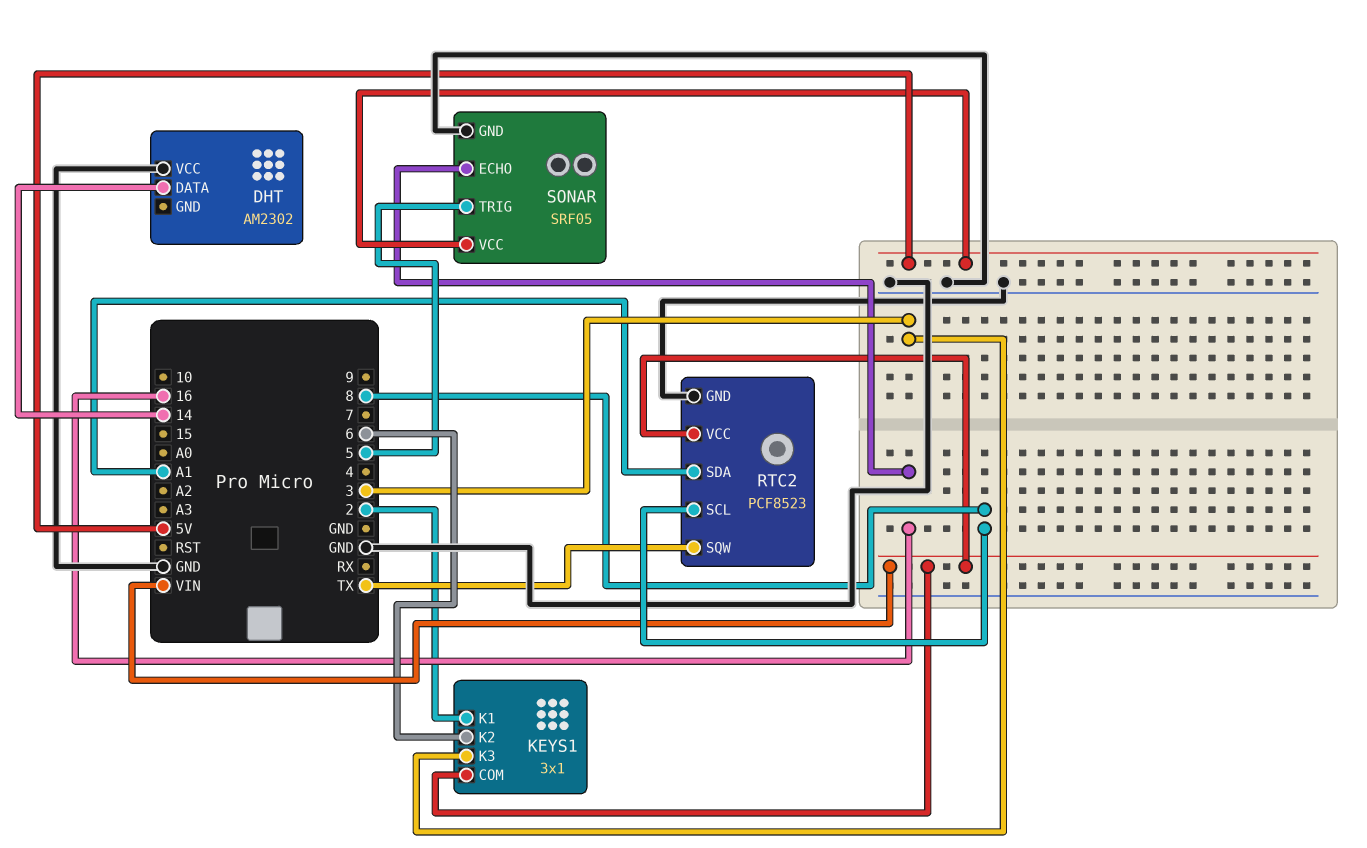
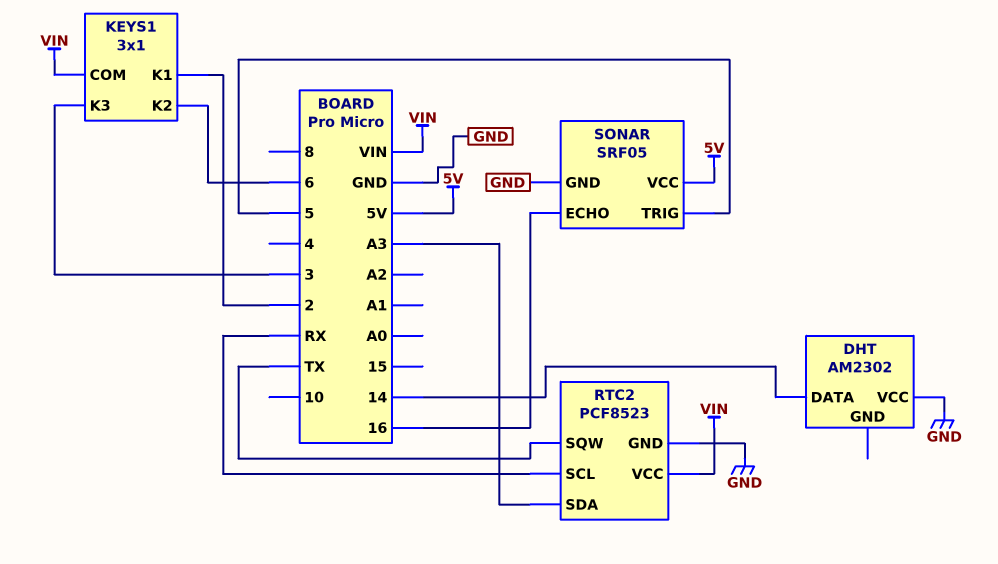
RTC2 pin SCL: 8 -> RX
RTC2 pin SDA: A1 -> A3

